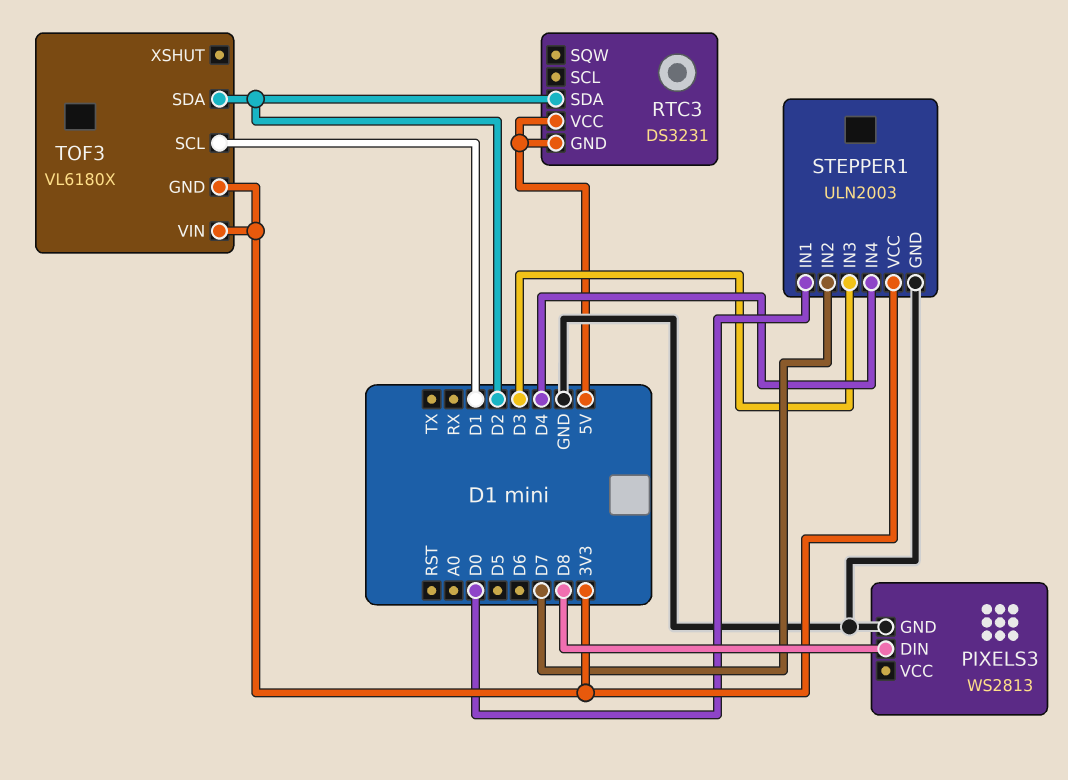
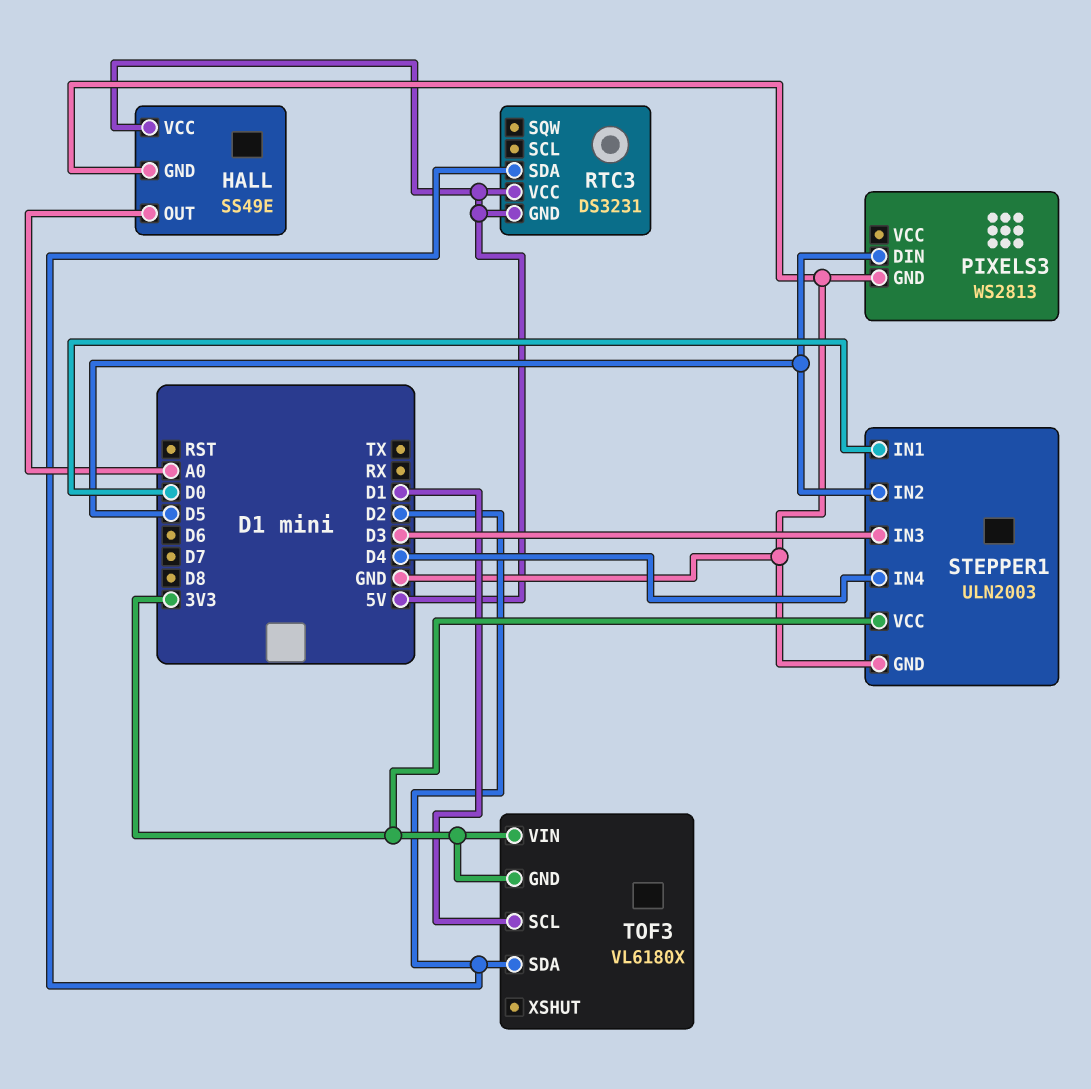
HALL: none -> SS49E
HALL pin GND: none -> GND
HALL pin OUT: none -> A0
HALL pin VCC: none -> 5V
PIXELS3 pin DIN: D8 -> D5
STEPPER1 pin IN2: D7 -> D5

